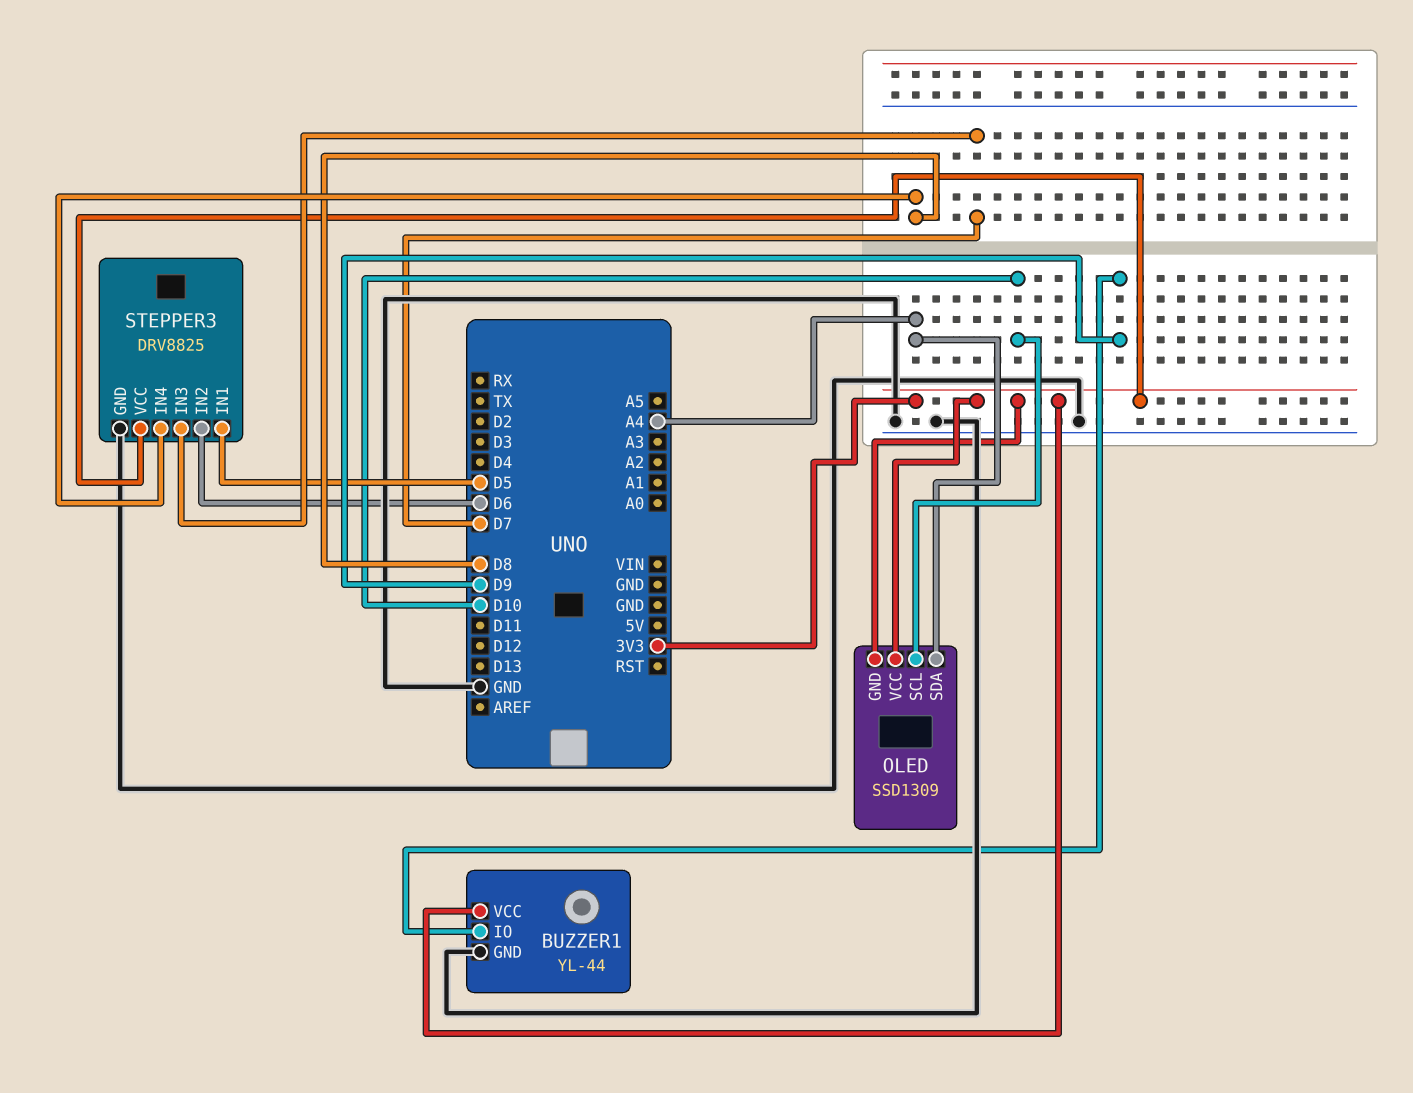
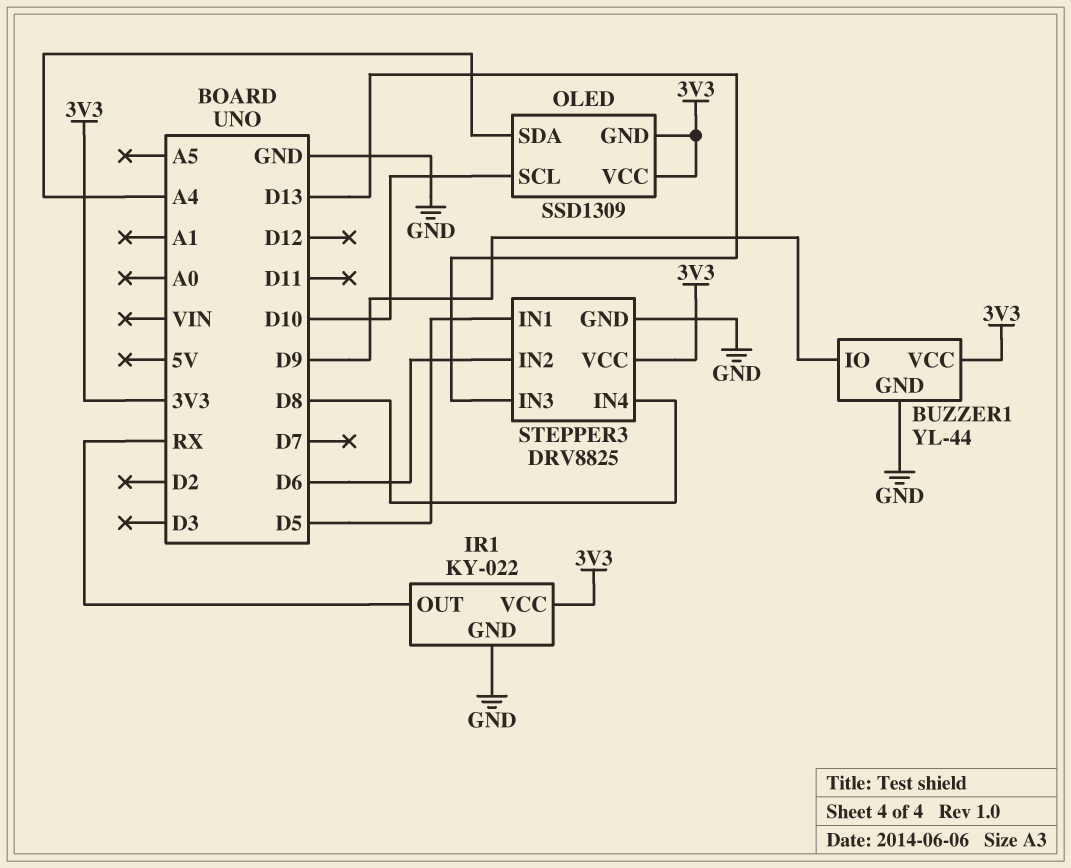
IR1: none -> KY-022
IR1 pin GND: none -> GND
IR1 pin OUT: none -> RX
IR1 pin VCC: none -> 3V3
STEPPER3 pin IN3: D7 -> D13

